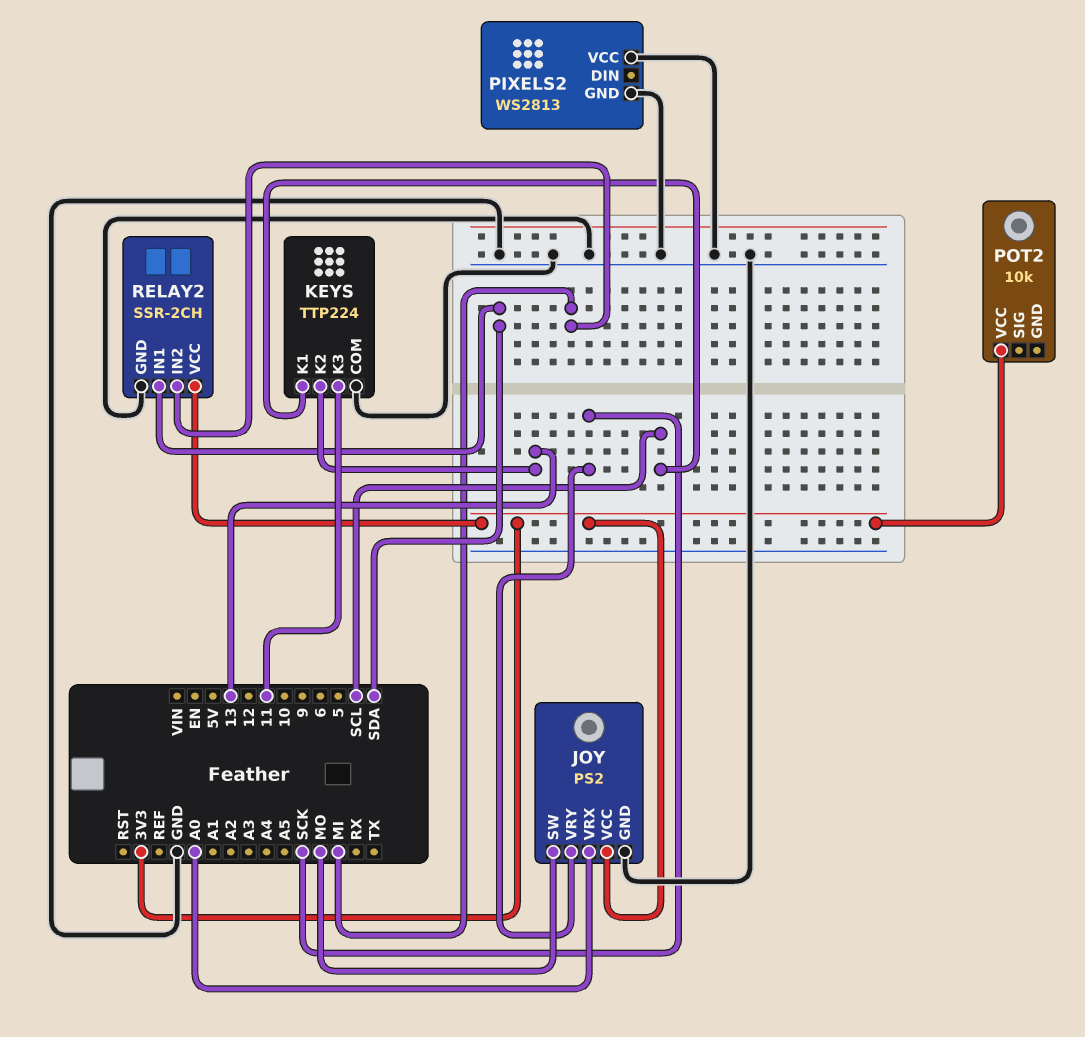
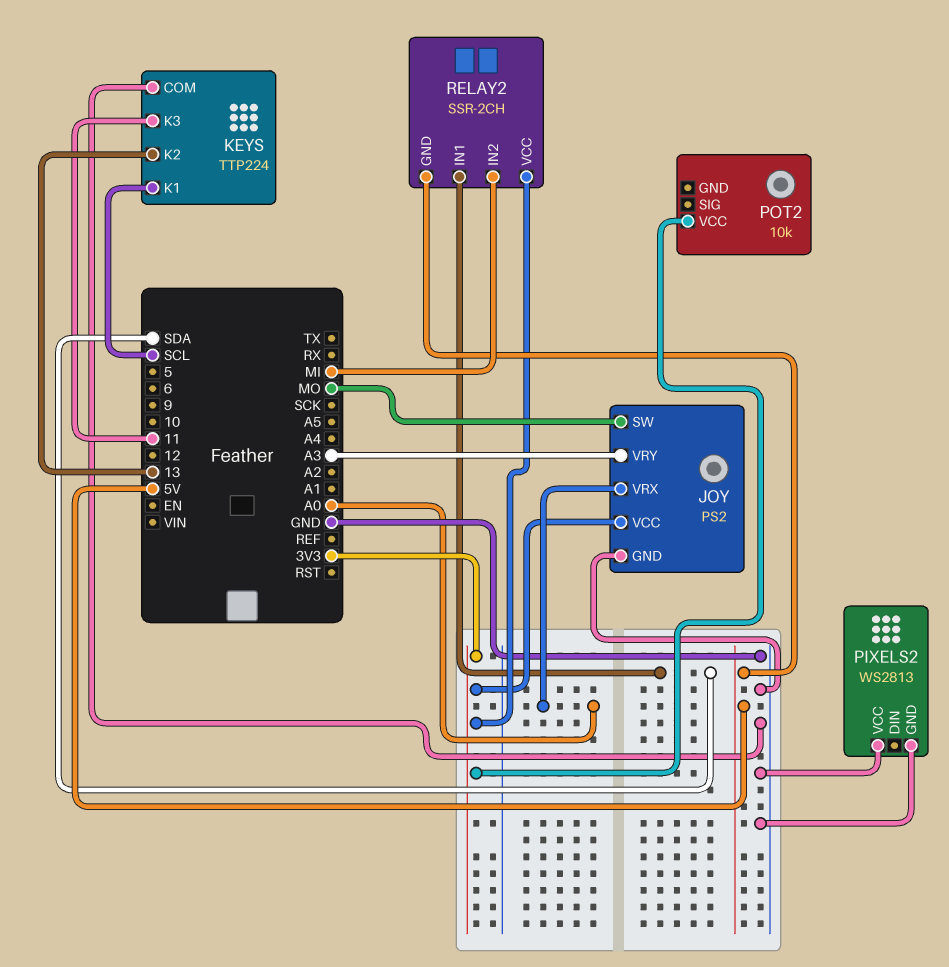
JOY pin VRY: SCK -> A3
RELAY2 pin GND: GND -> 5V

